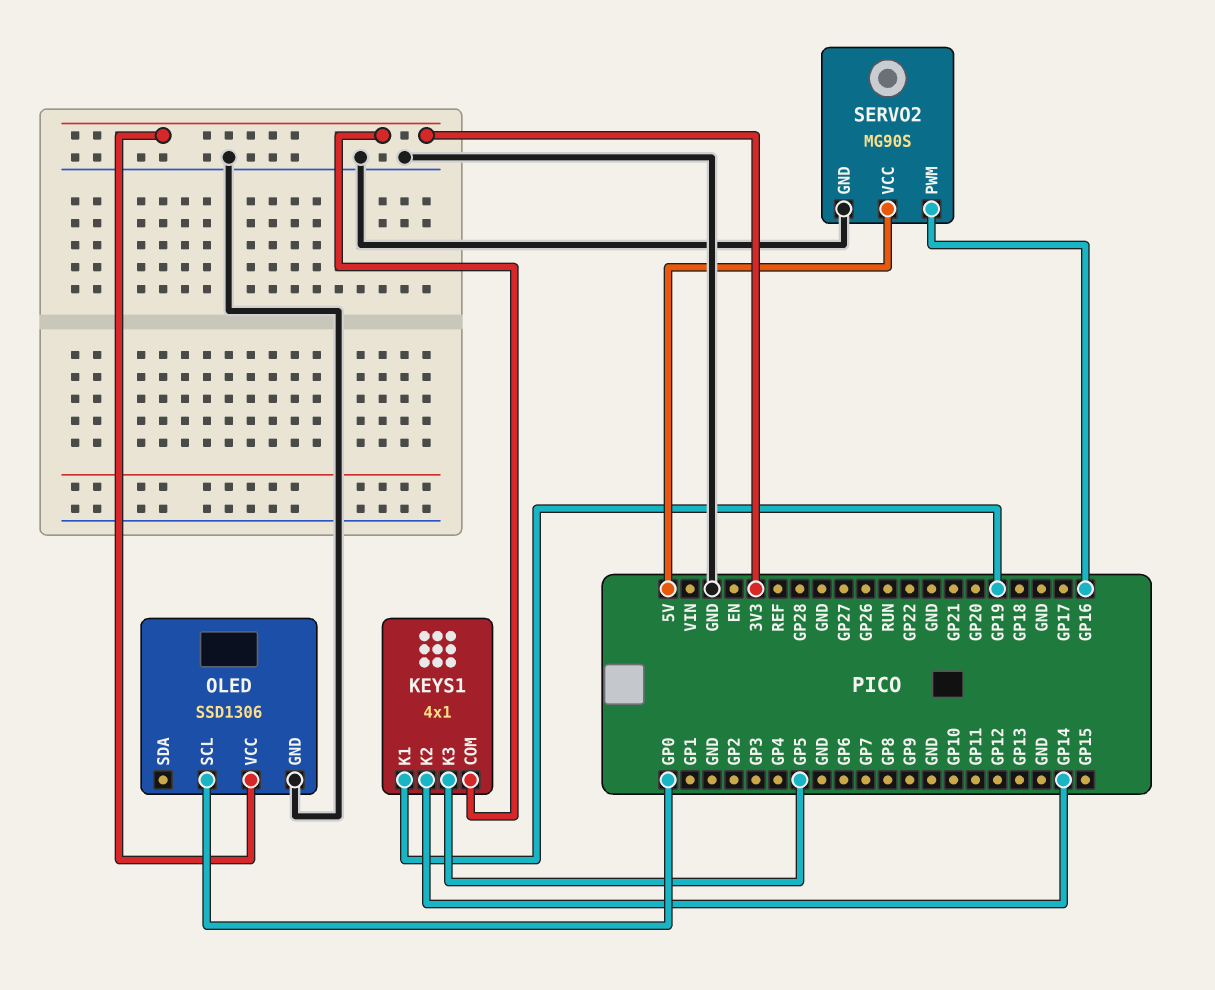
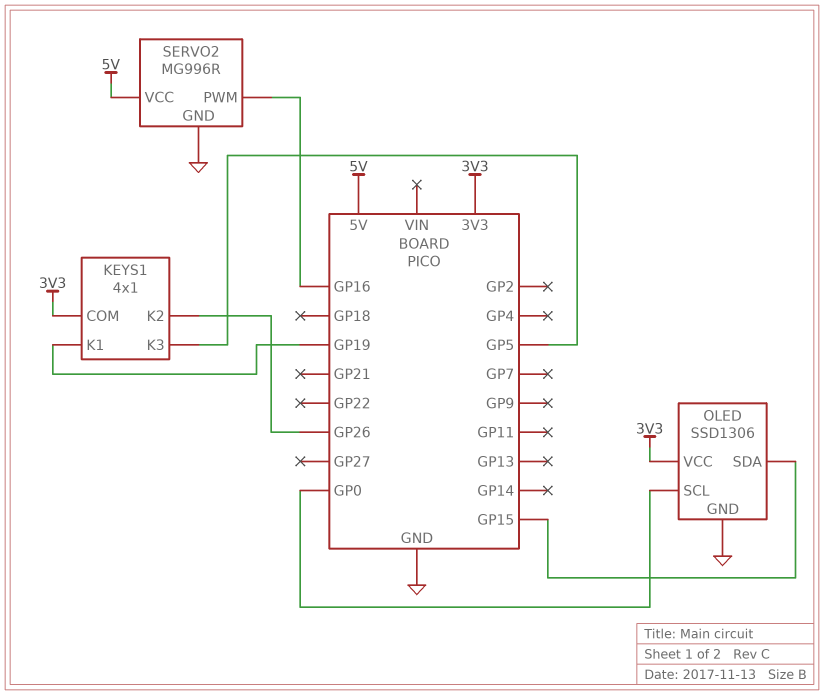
KEYS1 pin K2: GP14 -> GP26
OLED pin SDA: none -> GP15
SERVO2: MG90S -> MG996R

